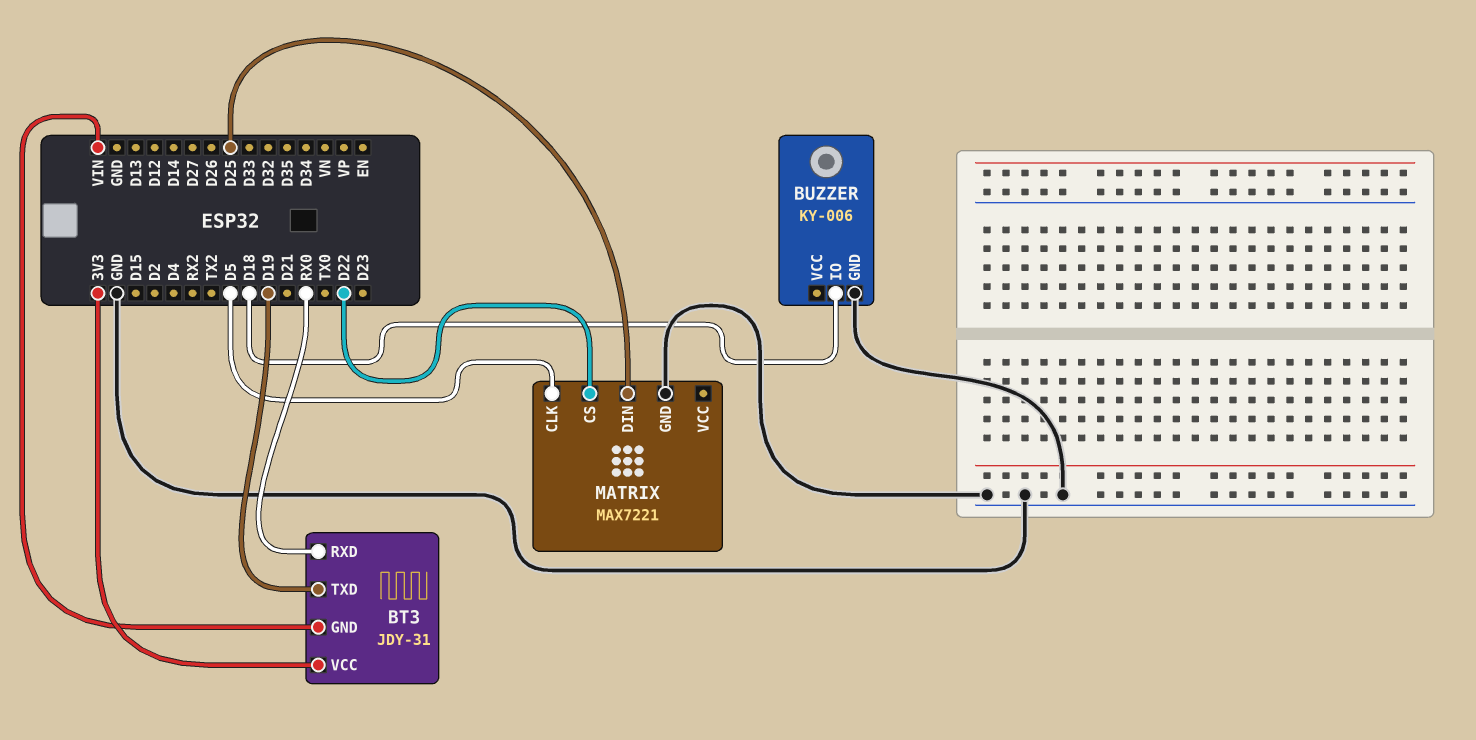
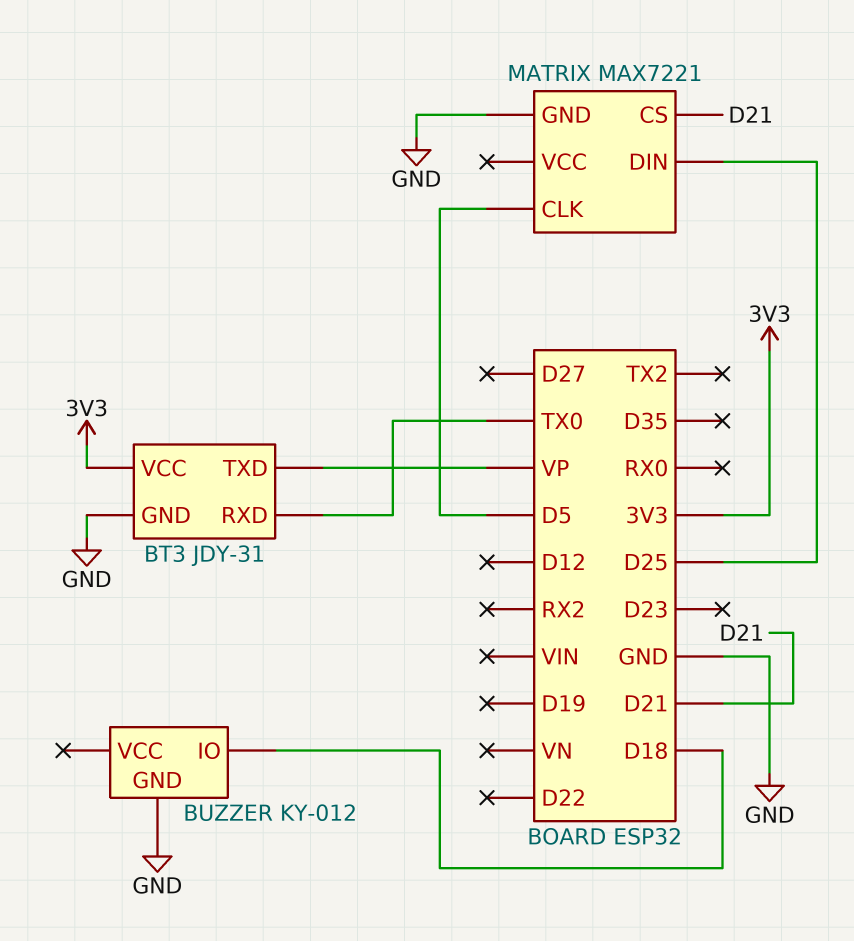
BT3 pin GND: VIN -> GND
BT3 pin RXD: RX0 -> TX0
BT3 pin TXD: D19 -> VP
BUZZER: KY-006 -> KY-012
MATRIX pin CS: D22 -> D21

